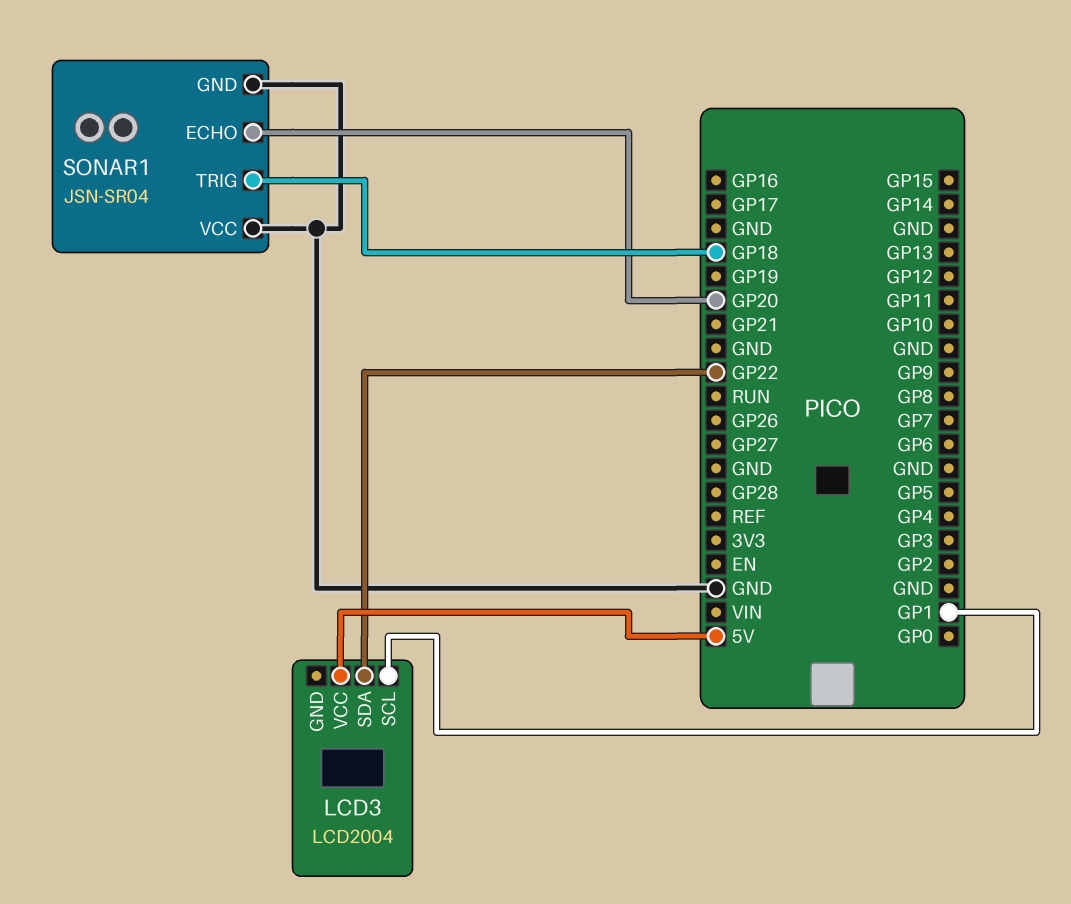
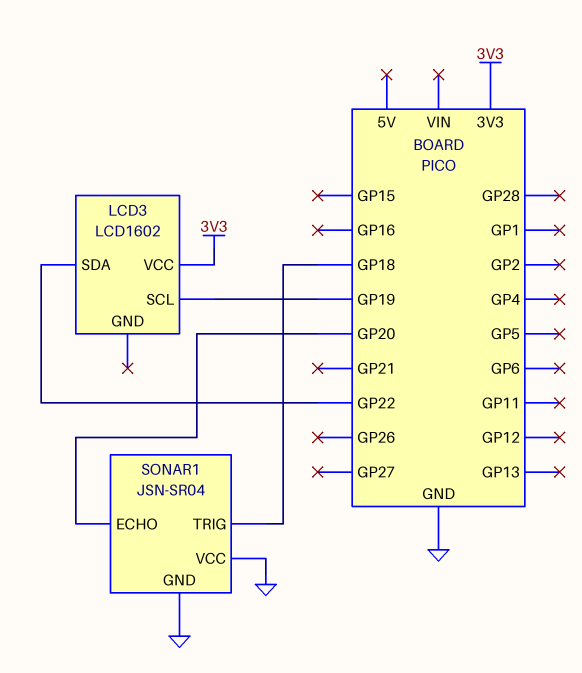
LCD3: LCD2004 -> LCD1602
LCD3 pin SCL: GP1 -> GP19
LCD3 pin VCC: 5V -> 3V3

